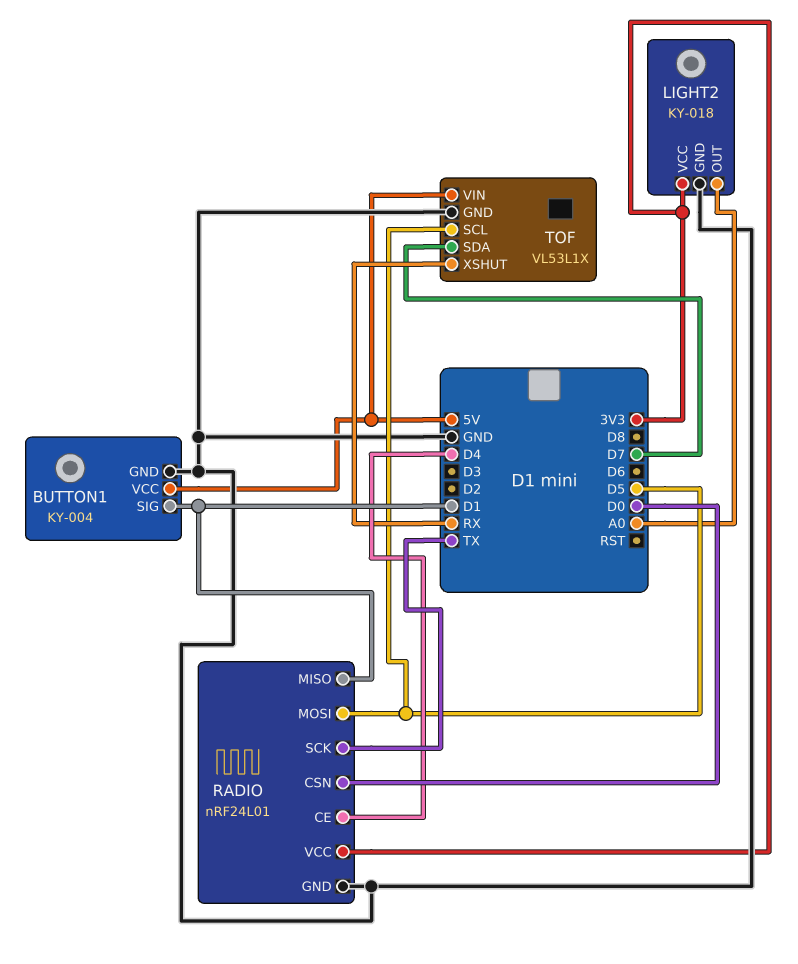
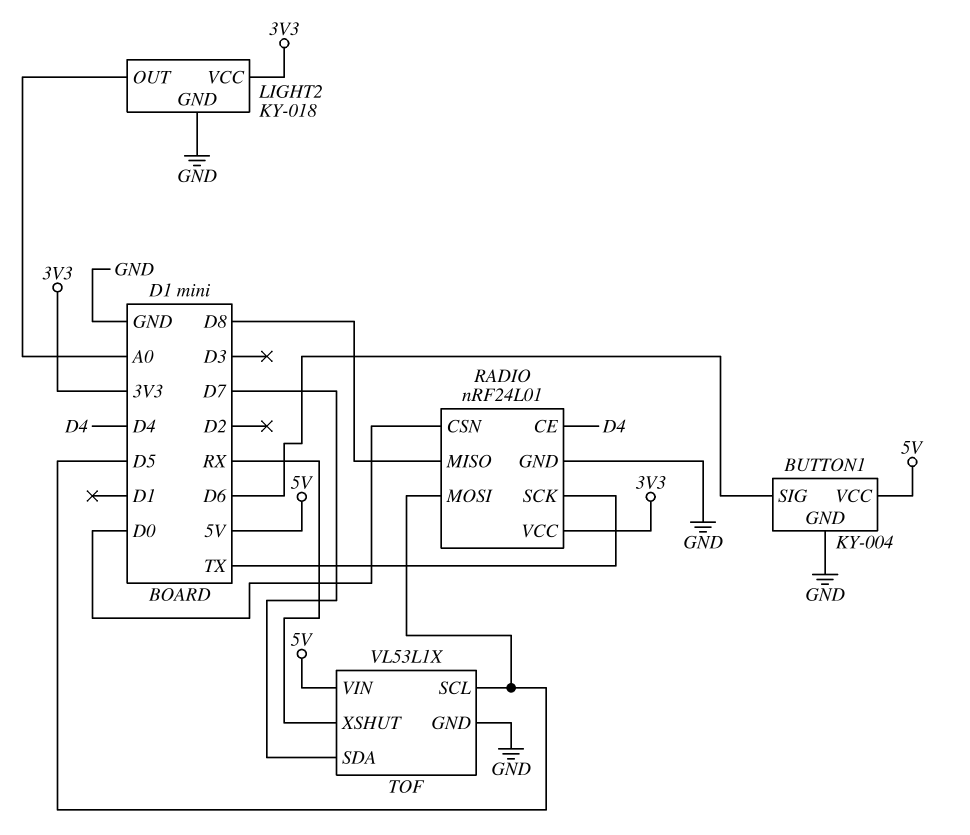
BUTTON1 pin SIG: D1 -> D6
RADIO pin MISO: D1 -> D8

